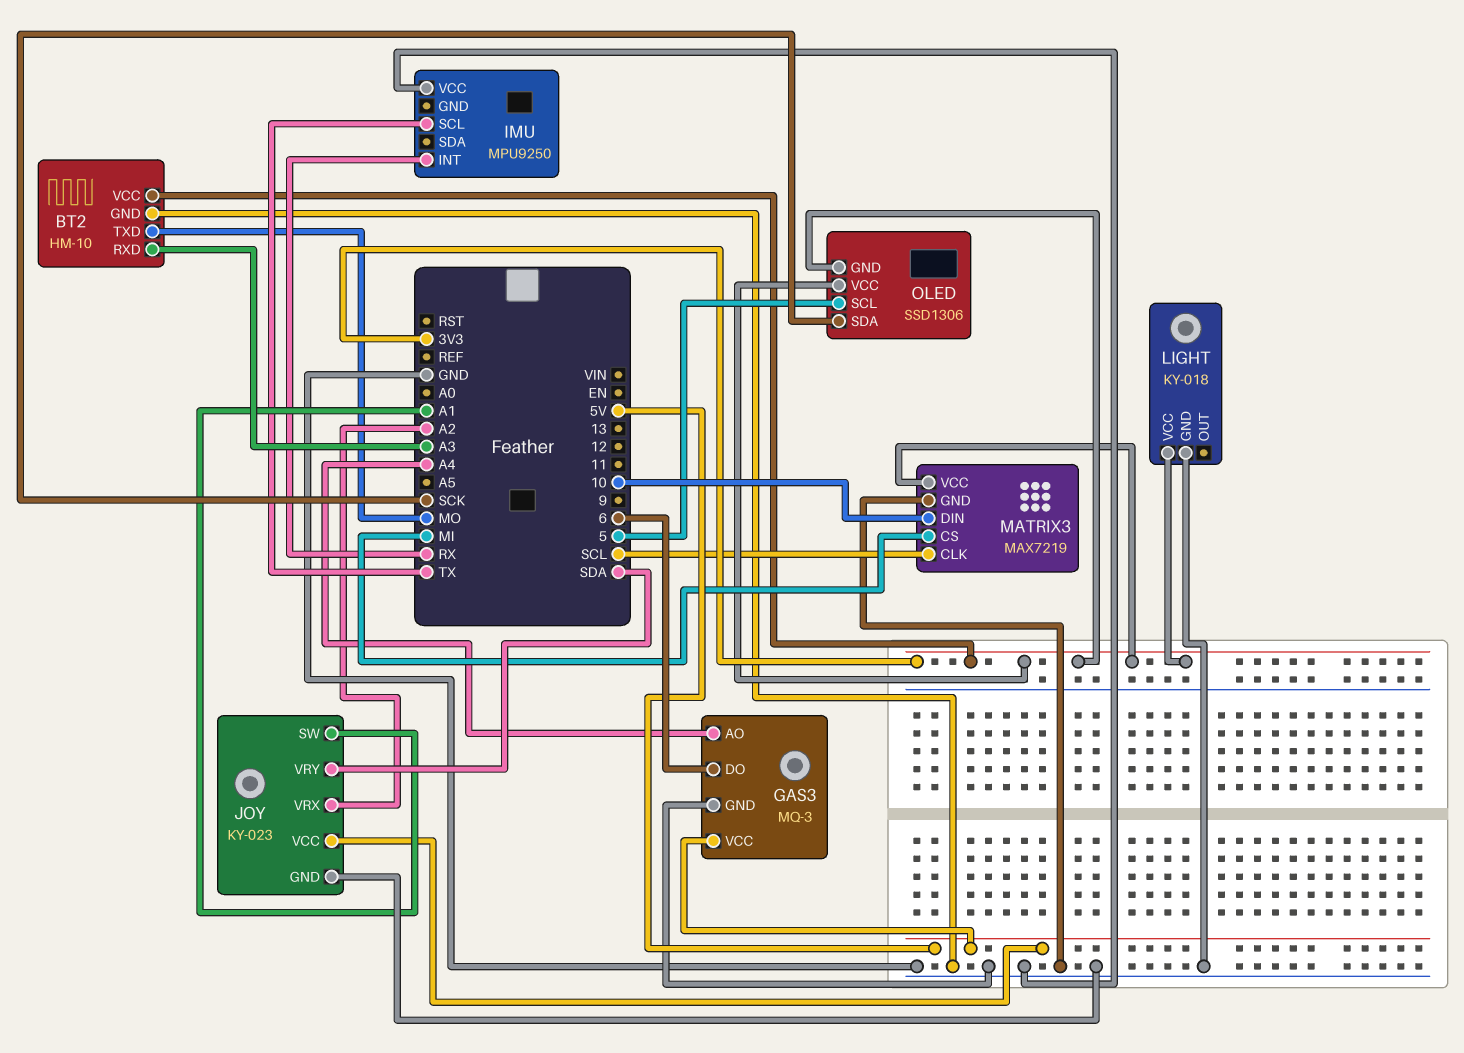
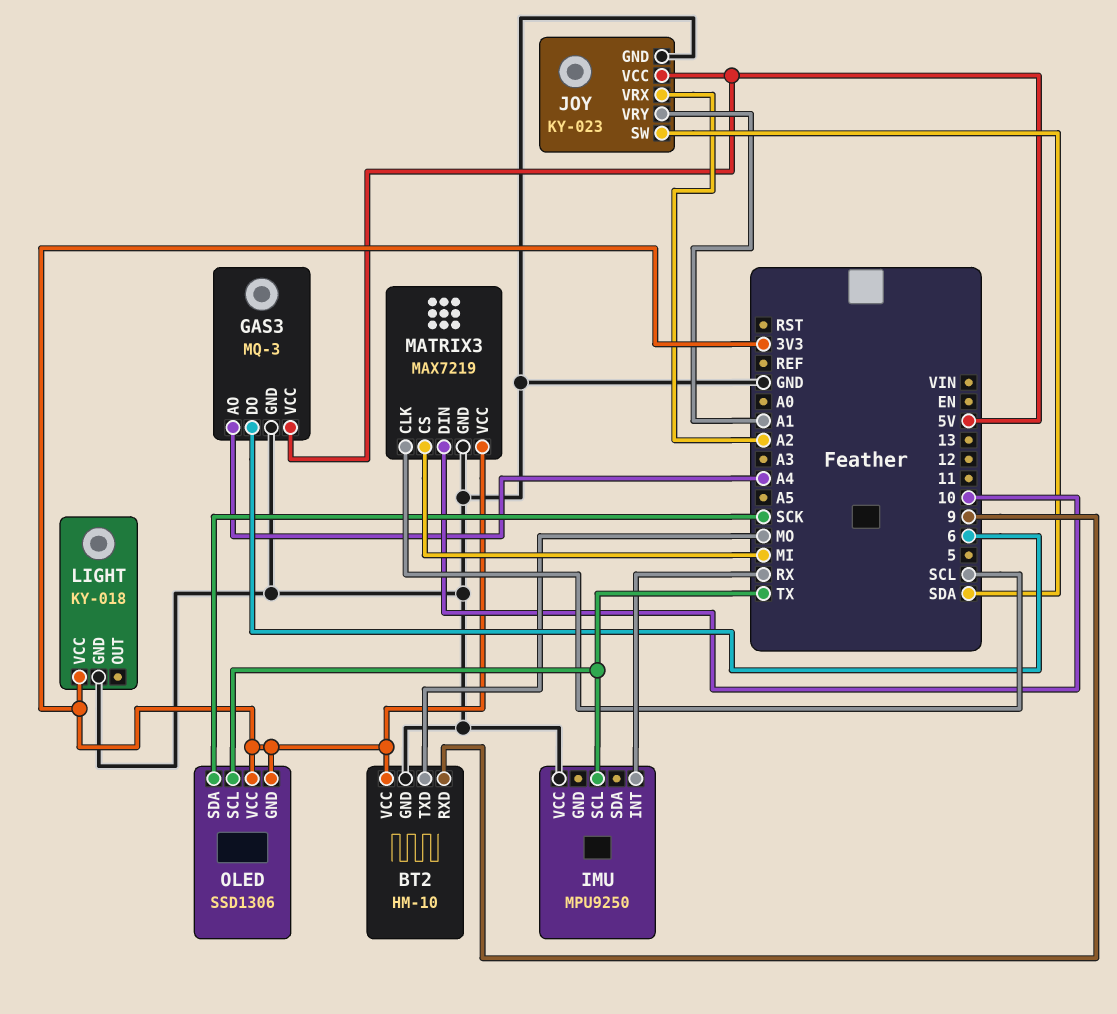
BT2 pin RXD: A3 -> 9
JOY pin SW: A1 -> SDA
JOY pin VRY: SDA -> A1
OLED pin SCL: 5 -> TX

